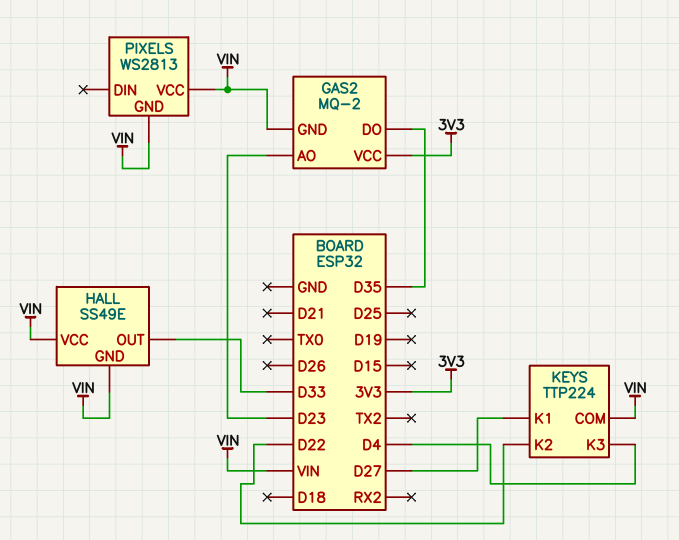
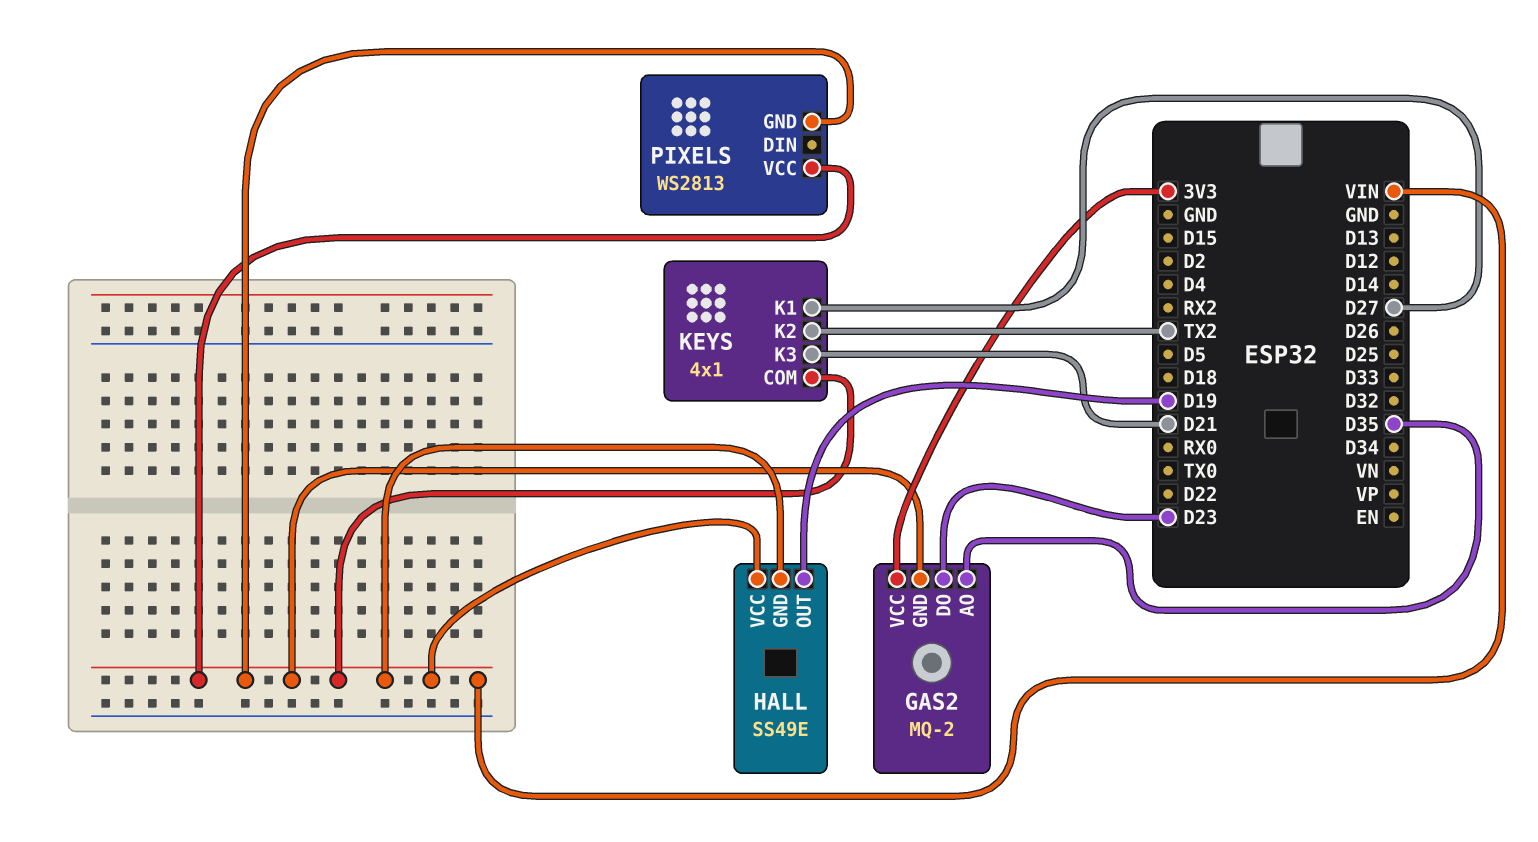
GAS2 pin AO: D23 -> D35
GAS2 pin DO: D35 -> D23
HALL pin OUT: D33 -> D19
KEYS: TTP224 -> 4x1
KEYS pin K2: D22 -> TX2
KEYS pin K3: D4 -> D21

